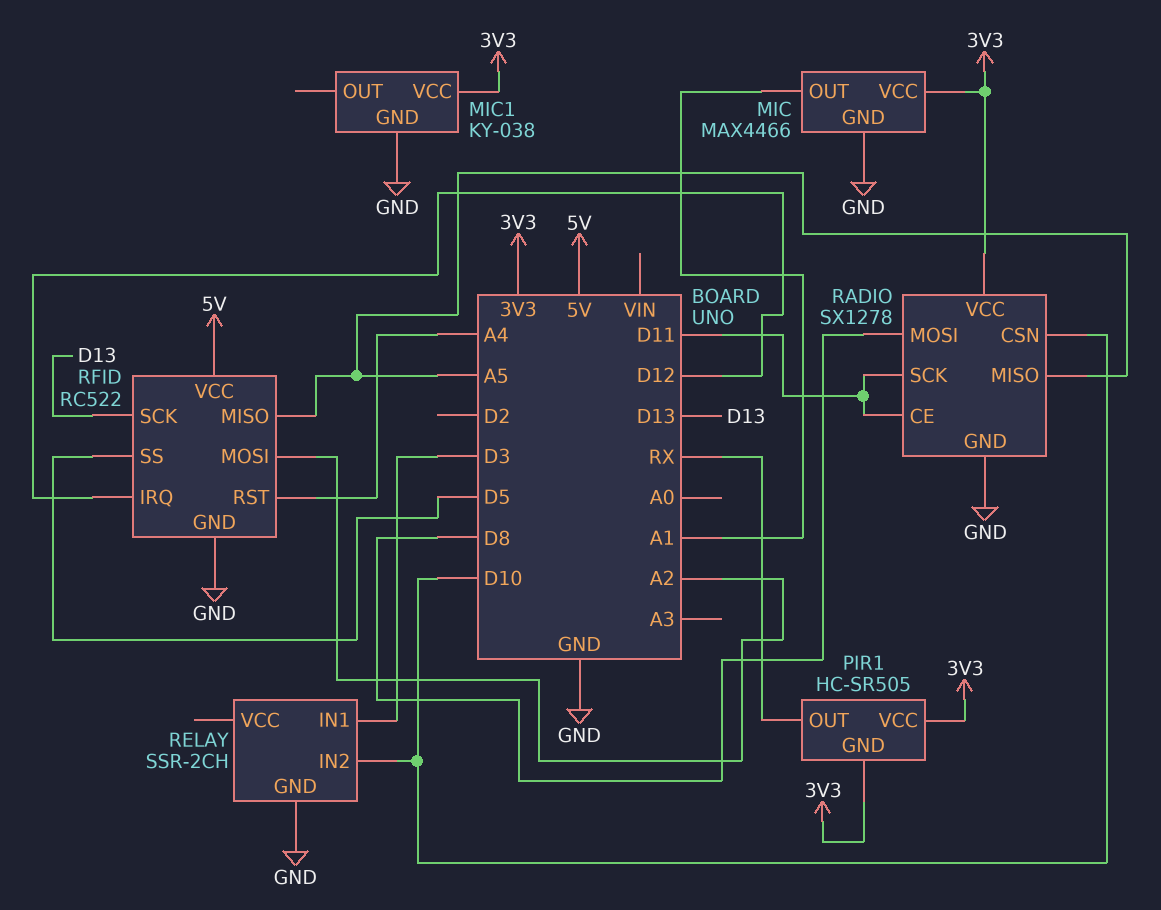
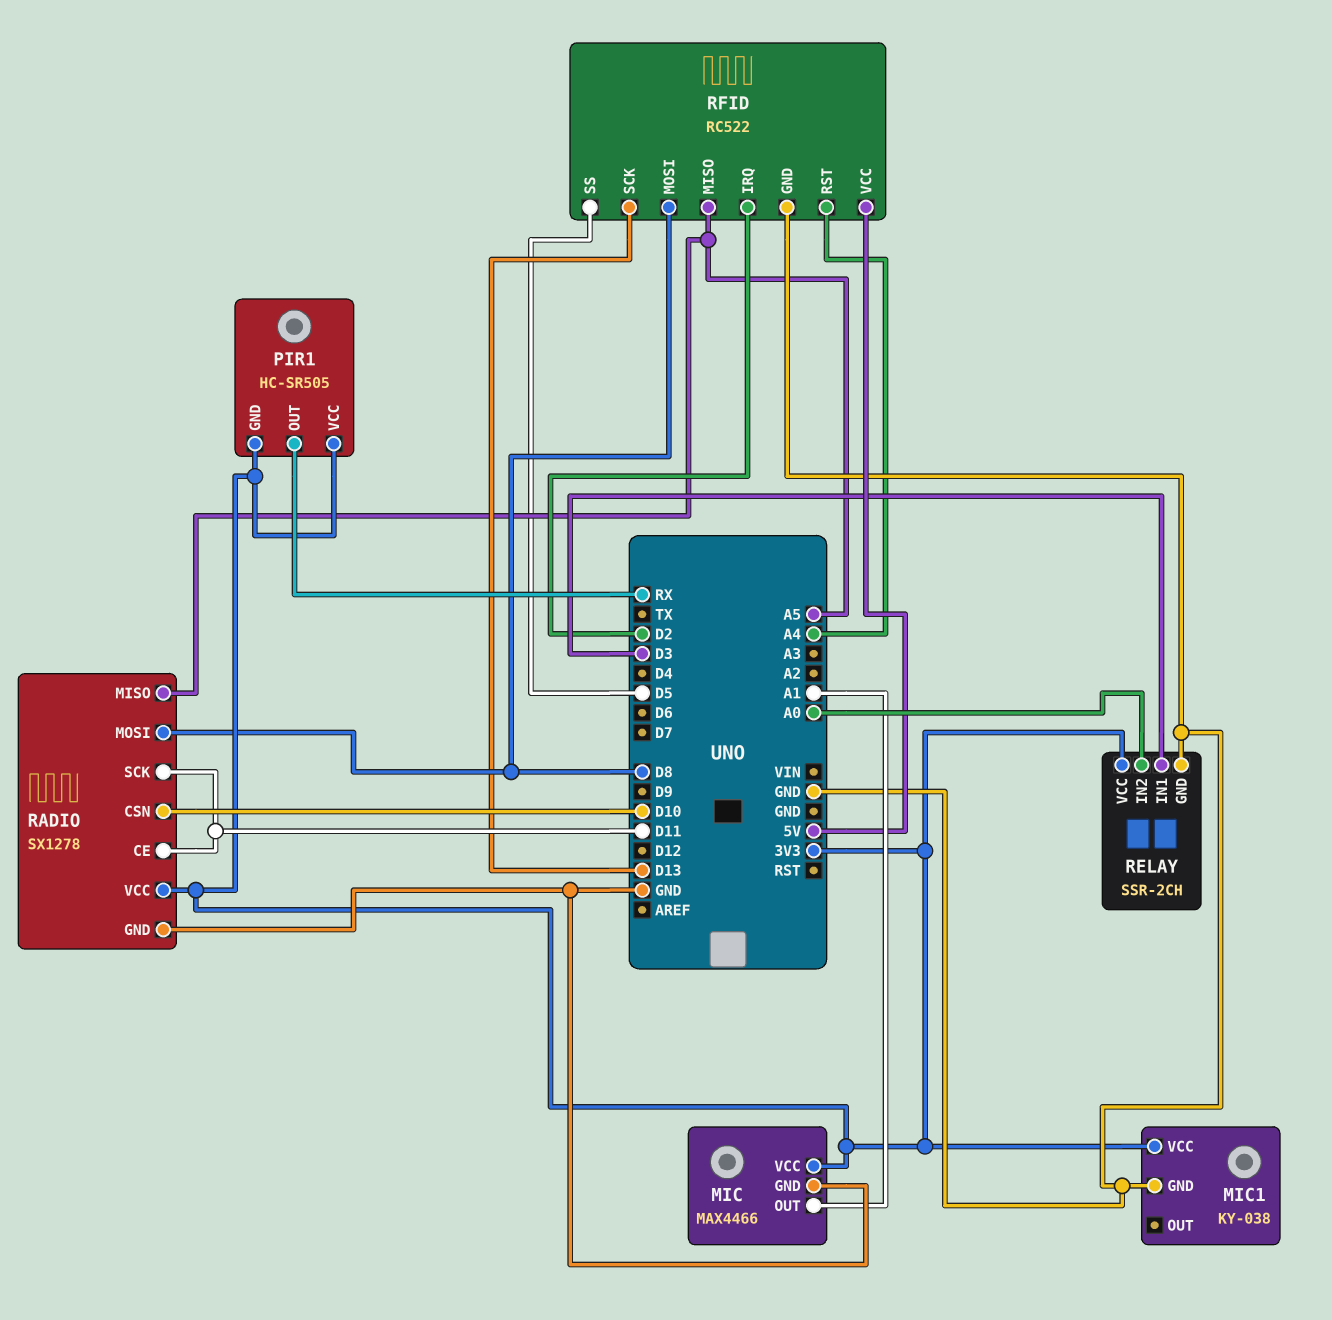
RELAY pin IN2: D10 -> A0
RELAY pin VCC: none -> 3V3
RFID pin IRQ: D12 -> D2
RFID pin MOSI: A2 -> D8

